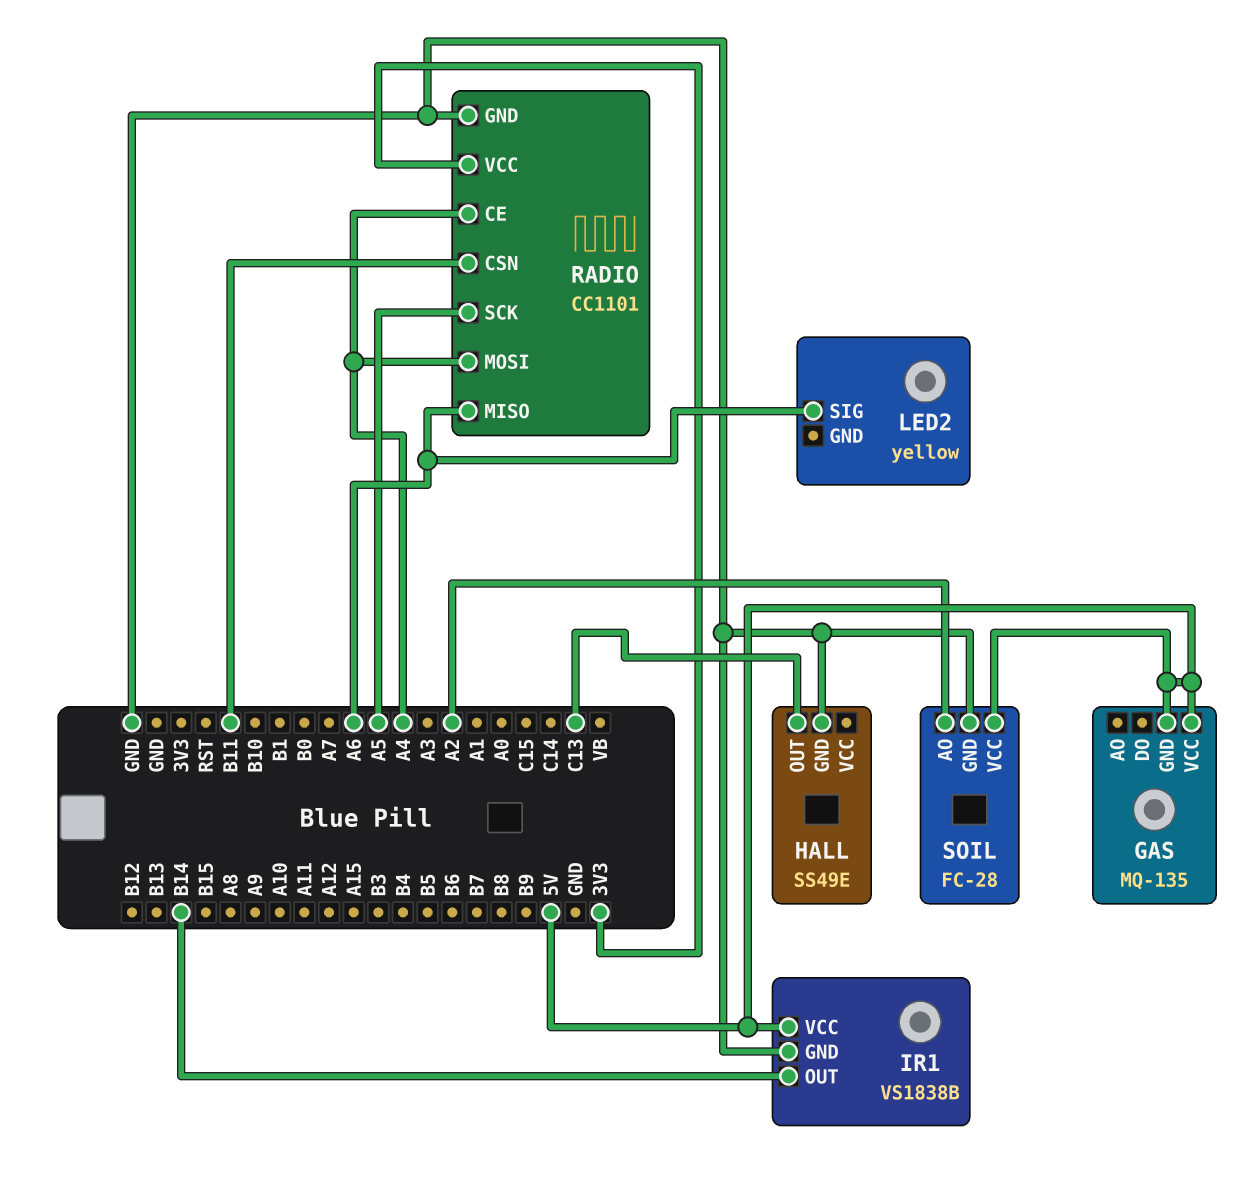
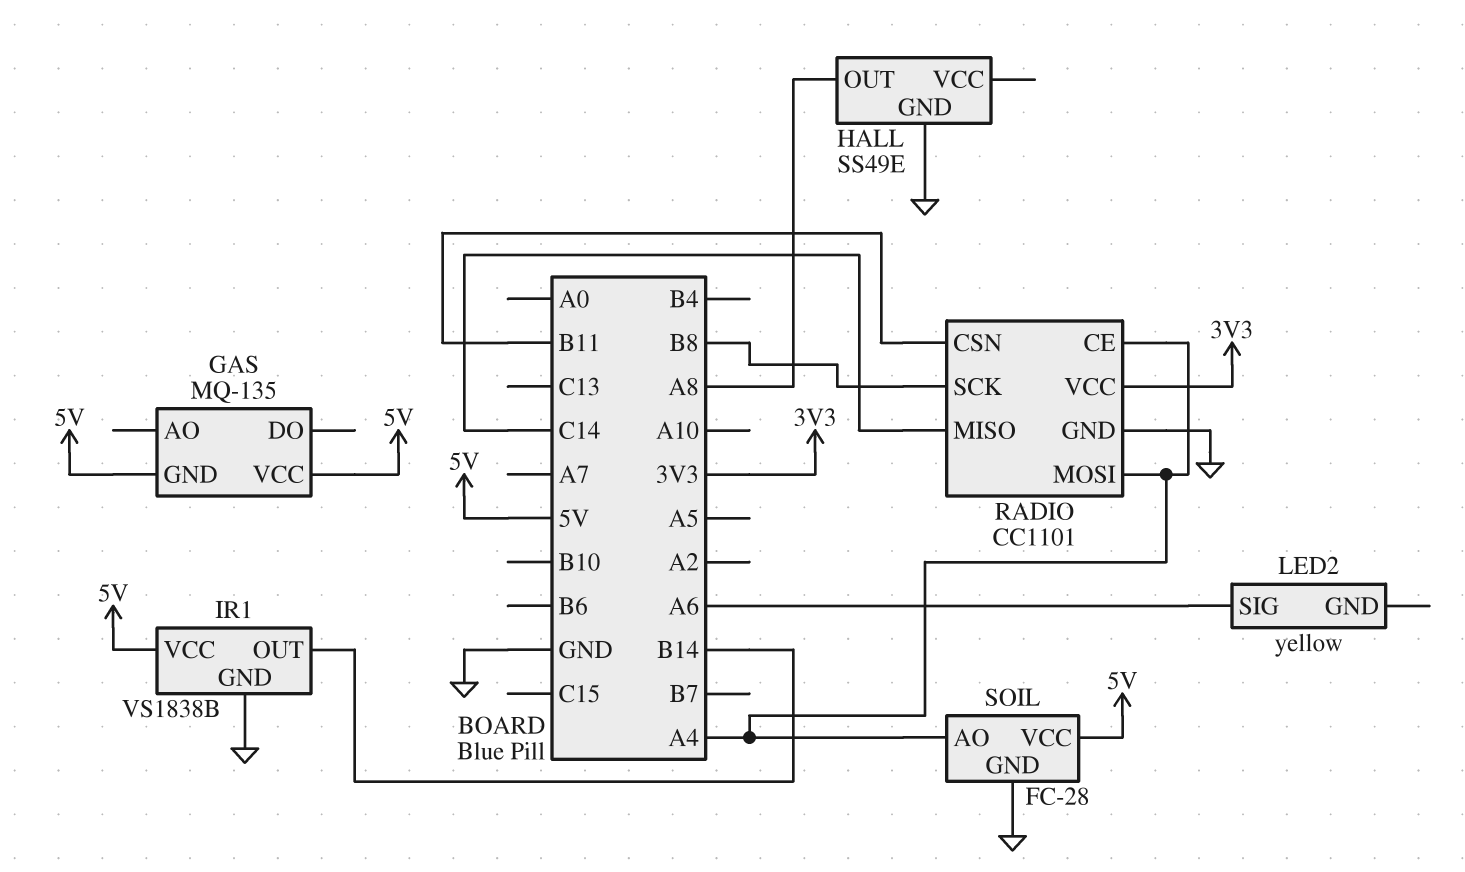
HALL pin OUT: C13 -> A8
RADIO pin MISO: A6 -> C14
RADIO pin SCK: A5 -> B8
SOIL pin AO: A2 -> A4

